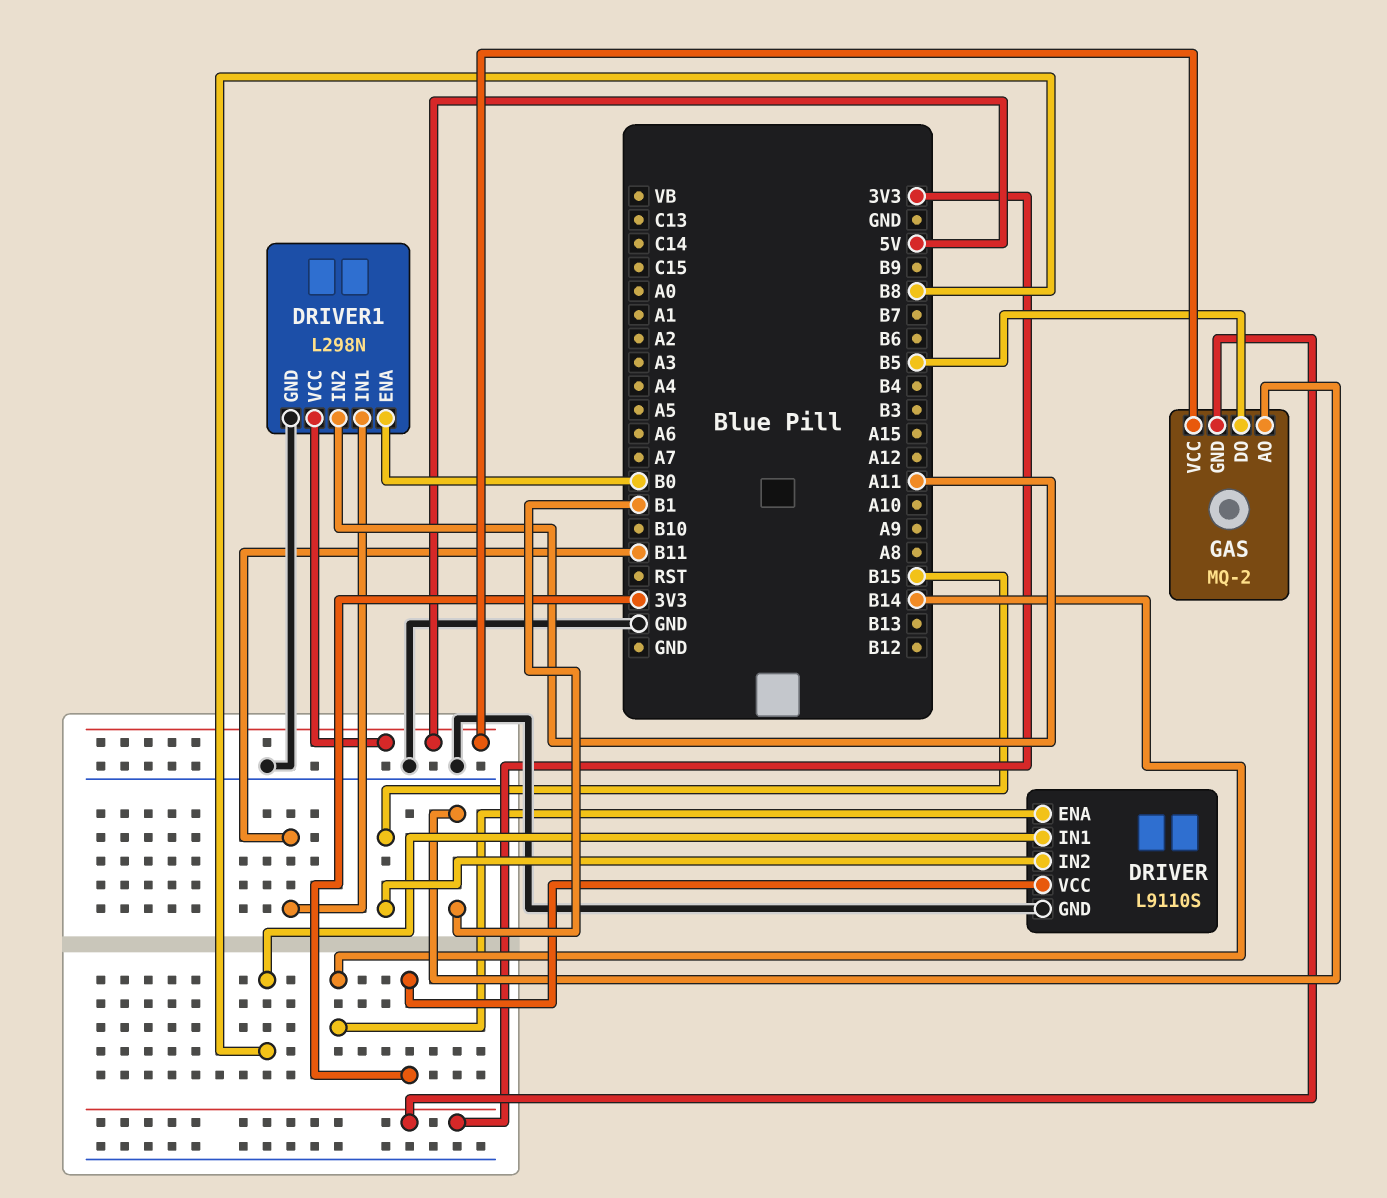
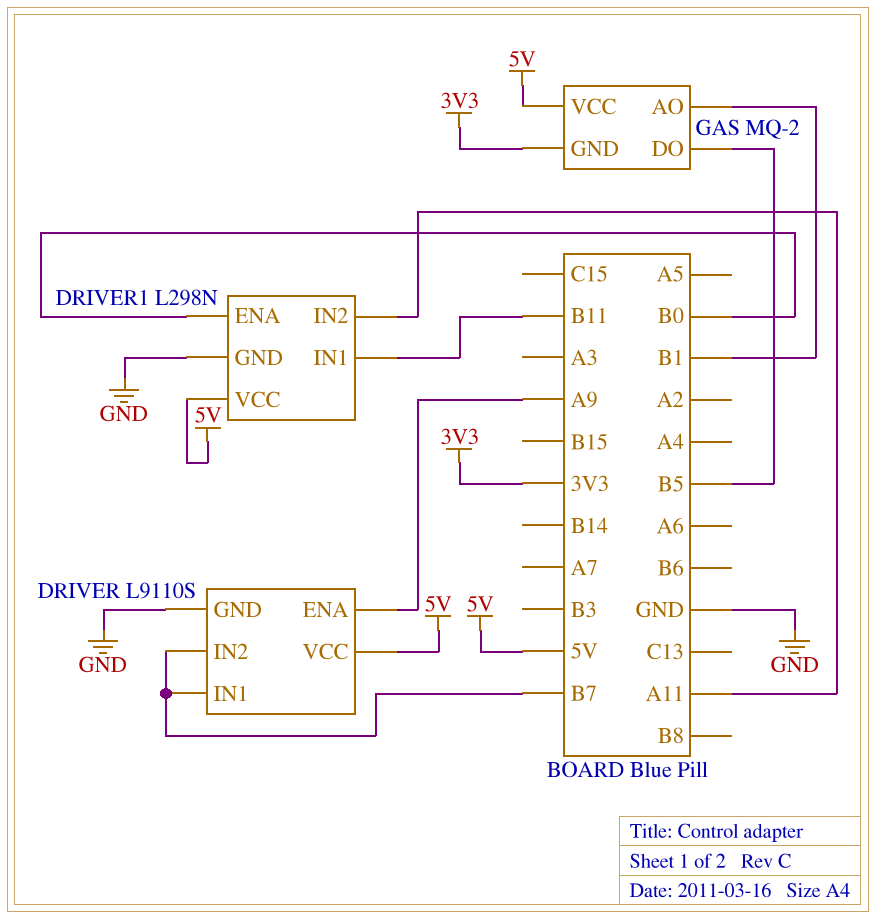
DRIVER pin ENA: B14 -> A9
DRIVER pin IN1: B8 -> B7
DRIVER pin IN2: B15 -> B7
DRIVER pin VCC: 3V3 -> 5V

